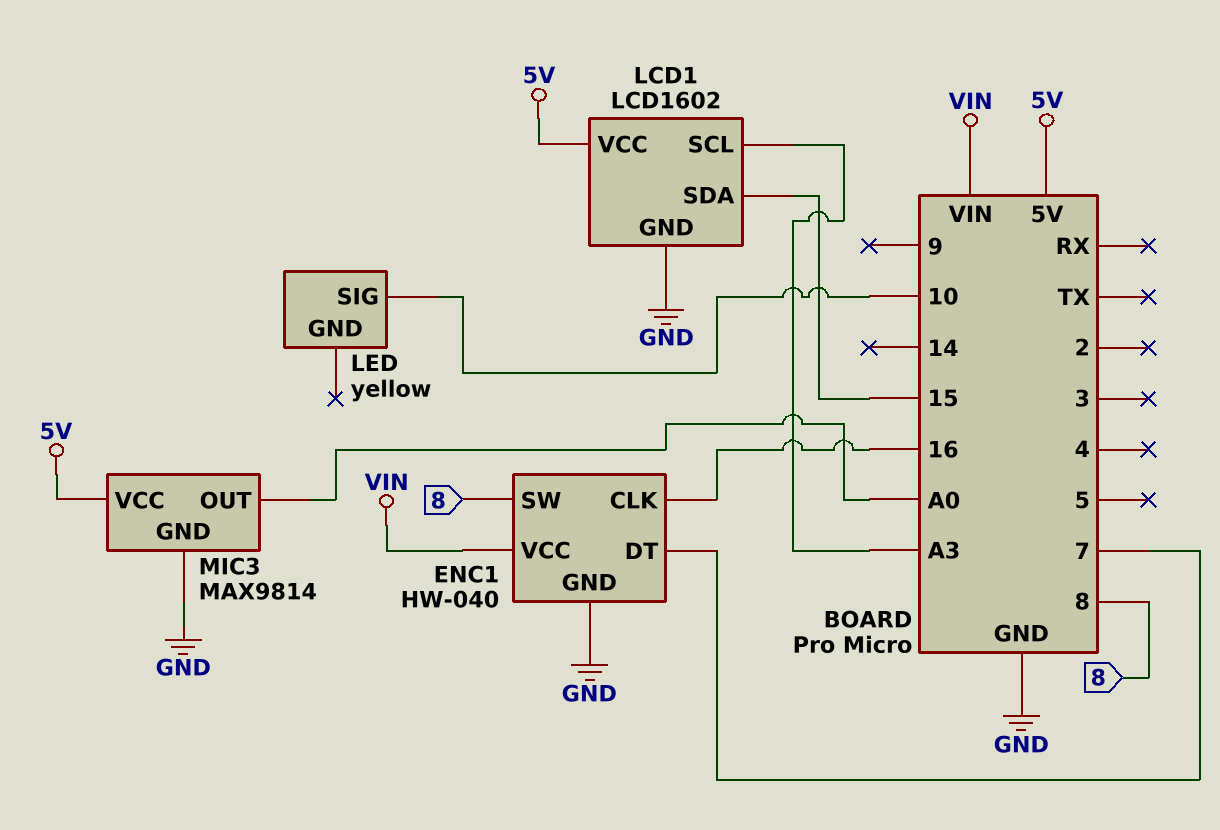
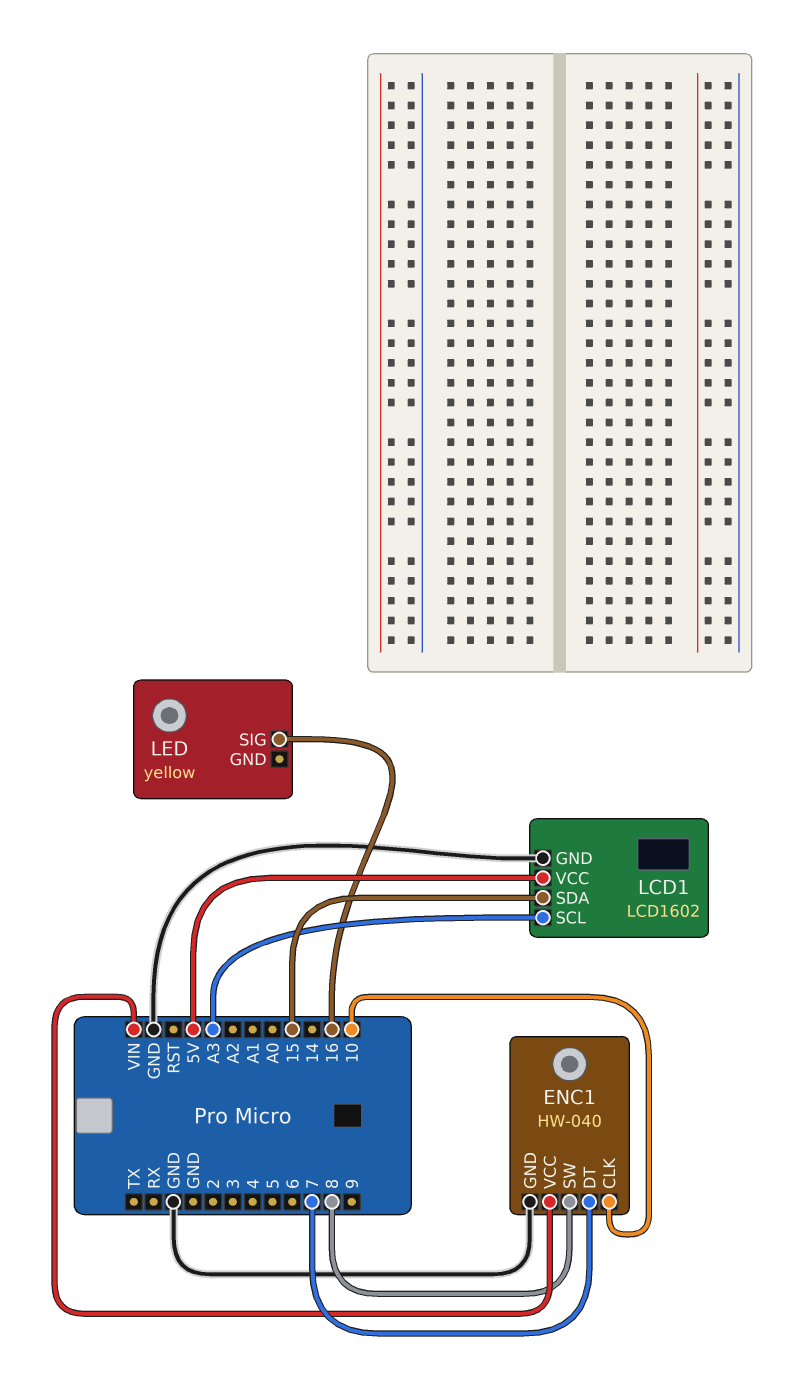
ENC1 pin CLK: 16 -> 10
LED pin SIG: 10 -> 16
MIC3: MAX9814 -> none
MIC3 pin GND: GND -> none
MIC3 pin OUT: A0 -> none
MIC3 pin VCC: 5V -> none

